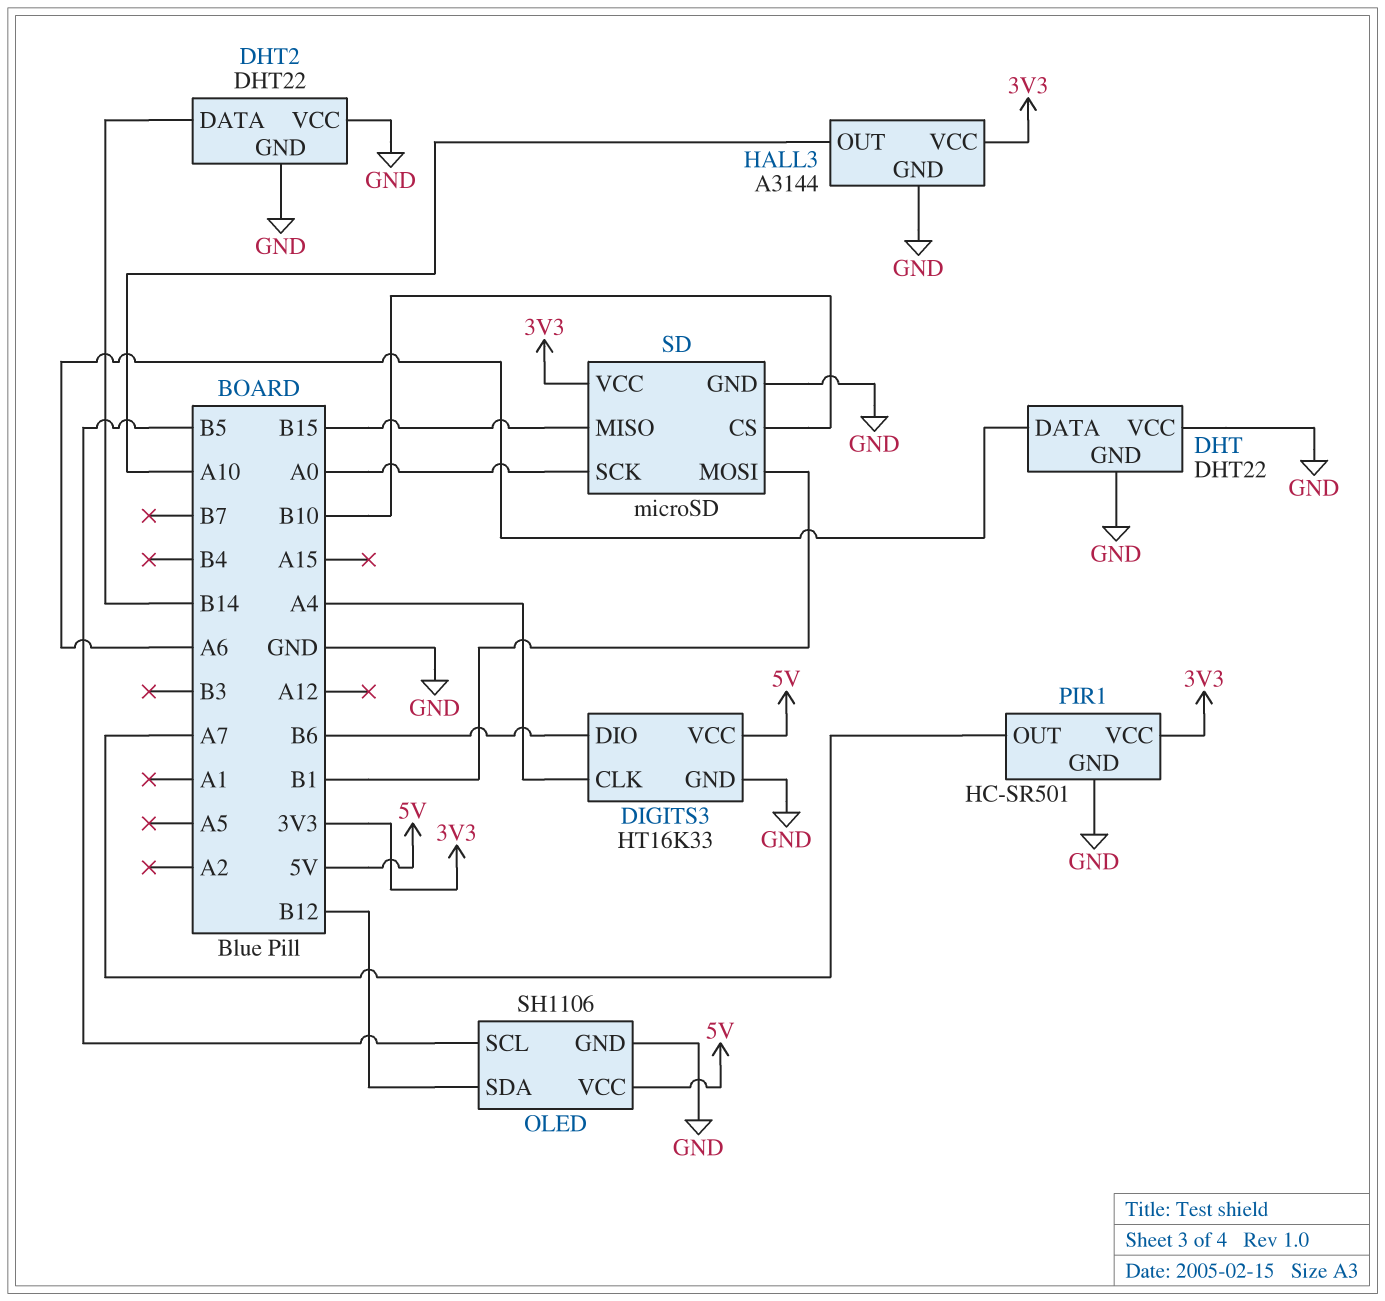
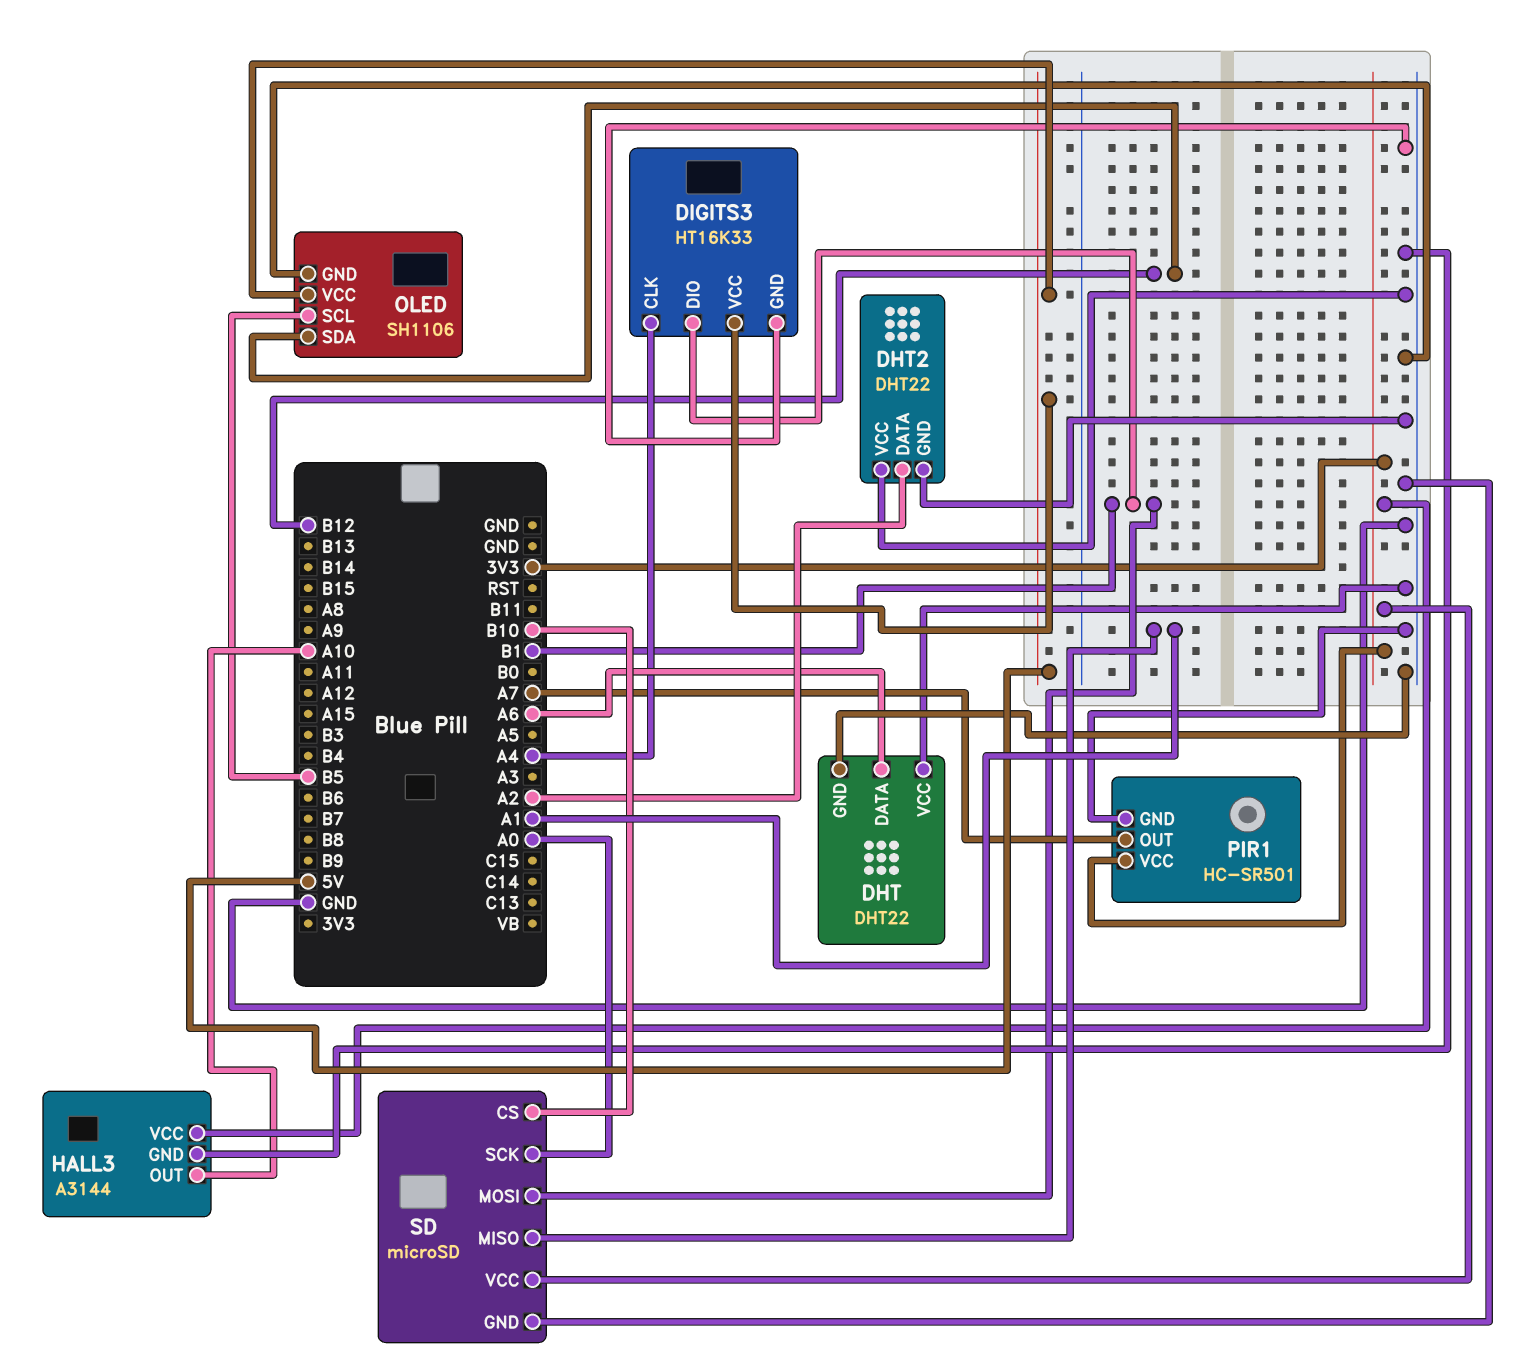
DHT2 pin DATA: B14 -> A2
DIGITS3 pin DIO: B6 -> B1
SD pin MISO: B15 -> A1

